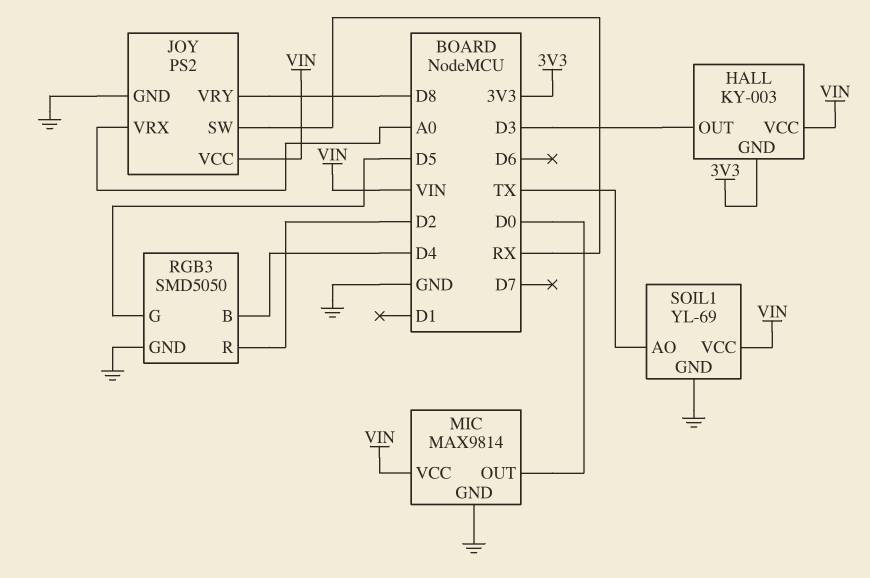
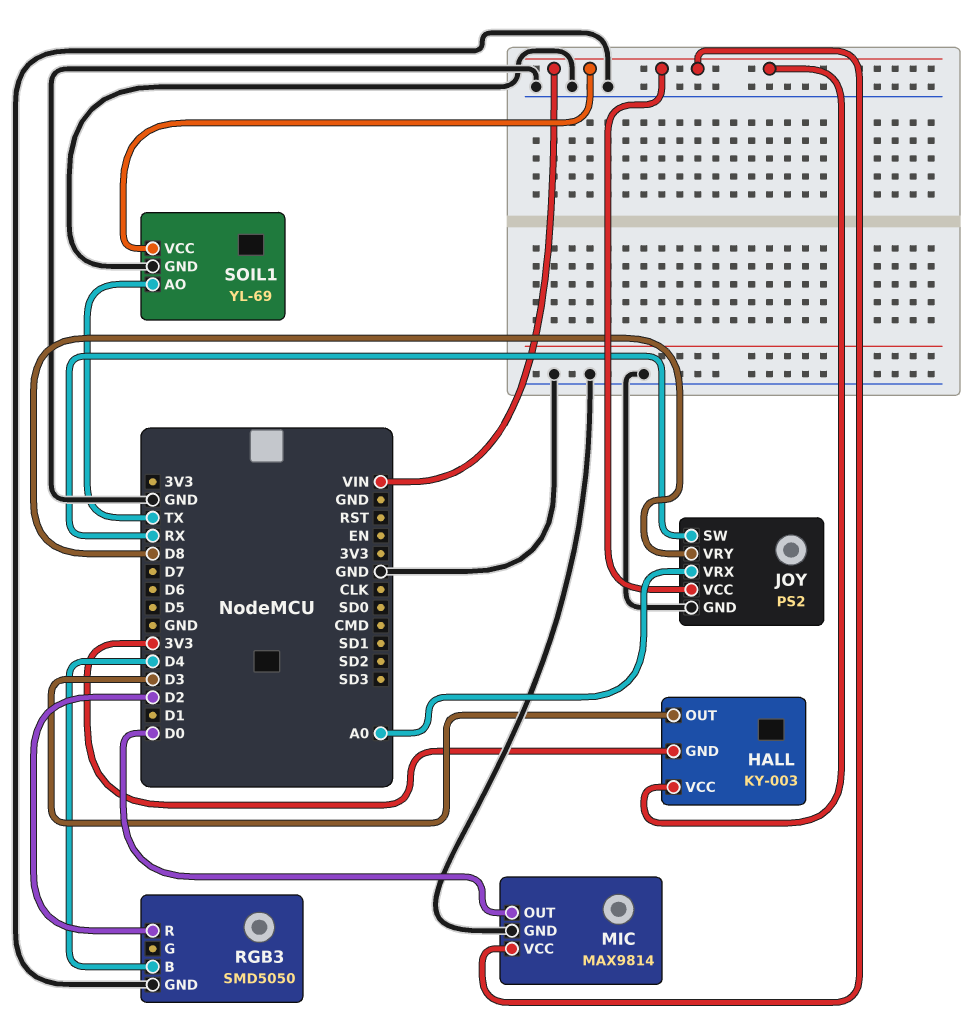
RGB3 pin G: D5 -> none

